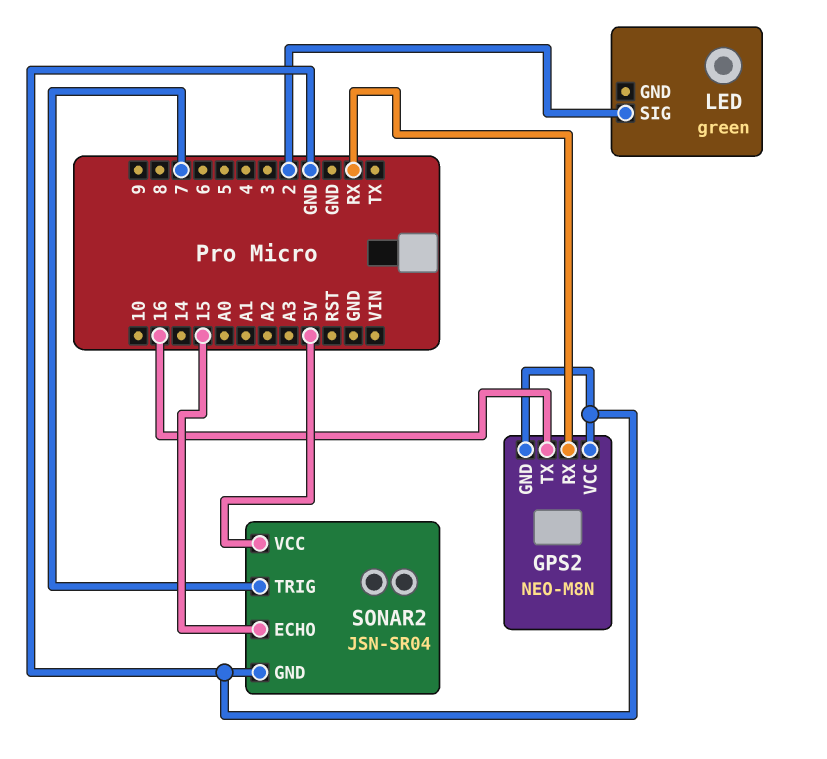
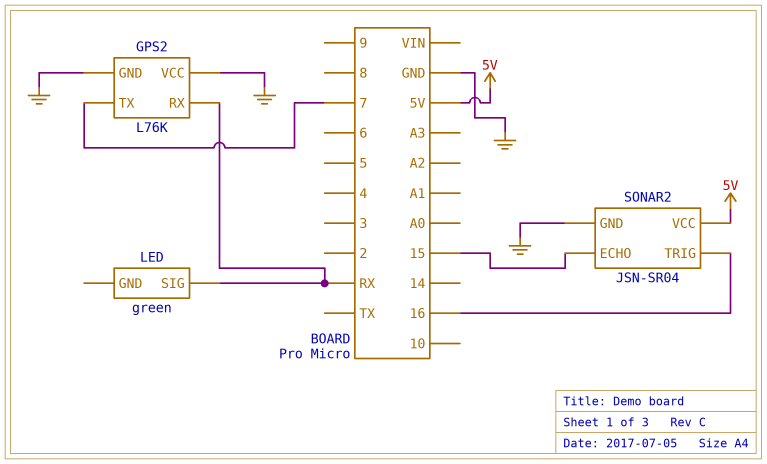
GPS2: NEO-M8N -> L76K
GPS2 pin TX: 16 -> 7
LED pin SIG: 2 -> RX
SONAR2 pin TRIG: 7 -> 16

